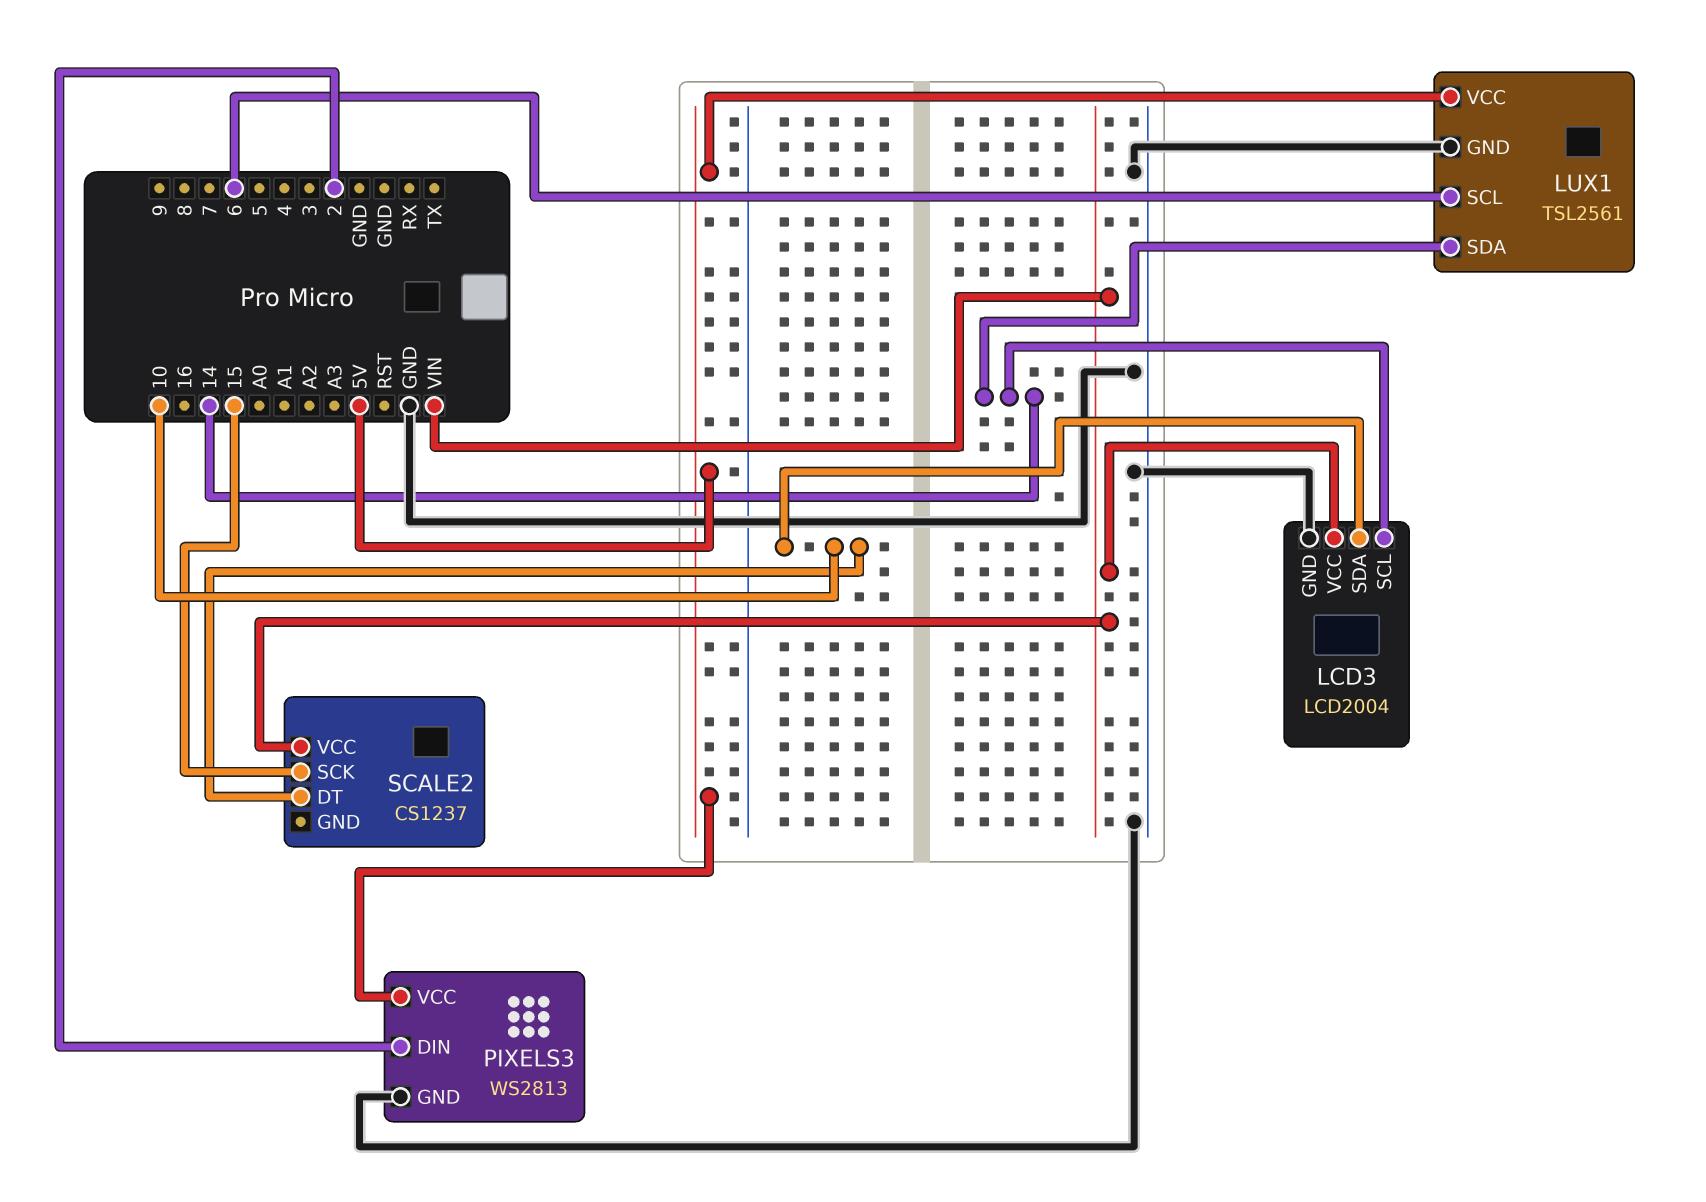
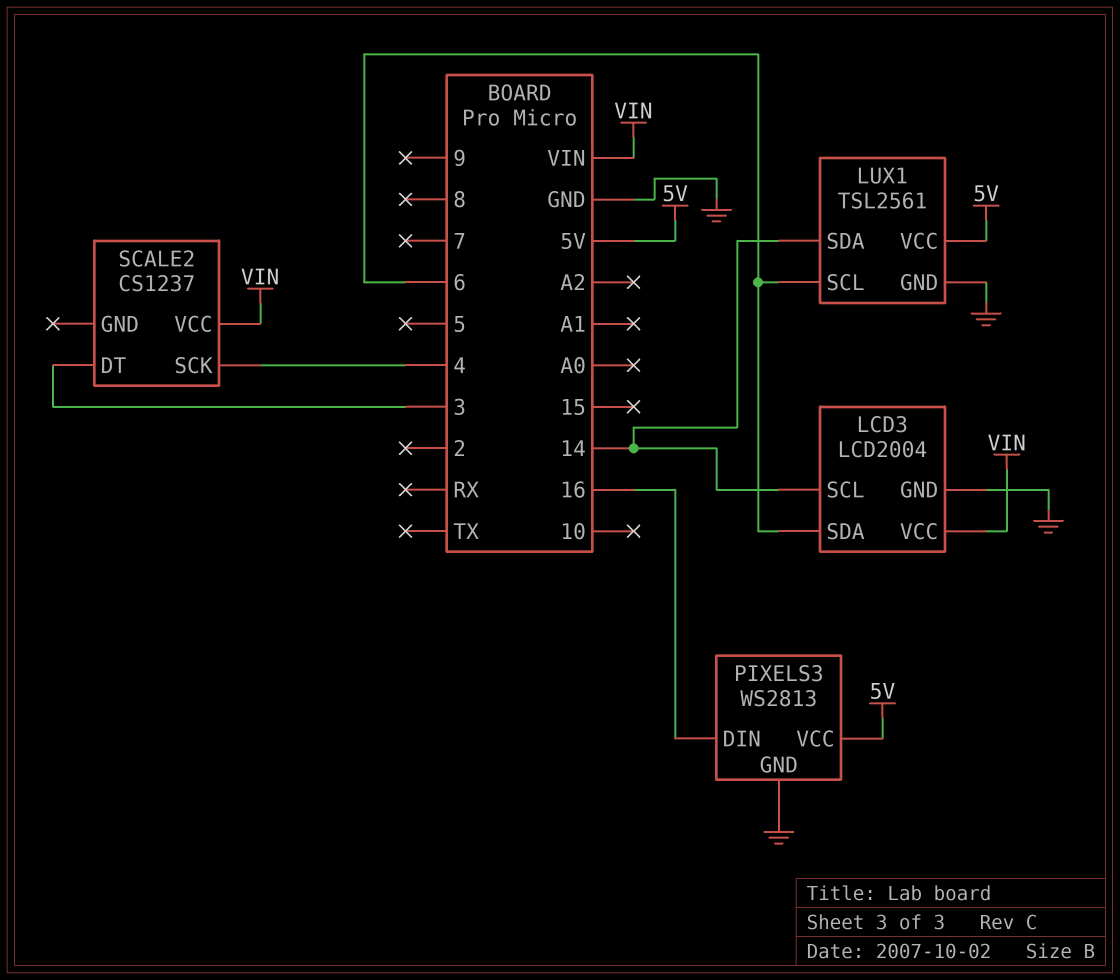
LCD3 pin SDA: 10 -> 6
PIXELS3 pin DIN: 2 -> 16
SCALE2 pin DT: 10 -> 3
SCALE2 pin SCK: 15 -> 4

